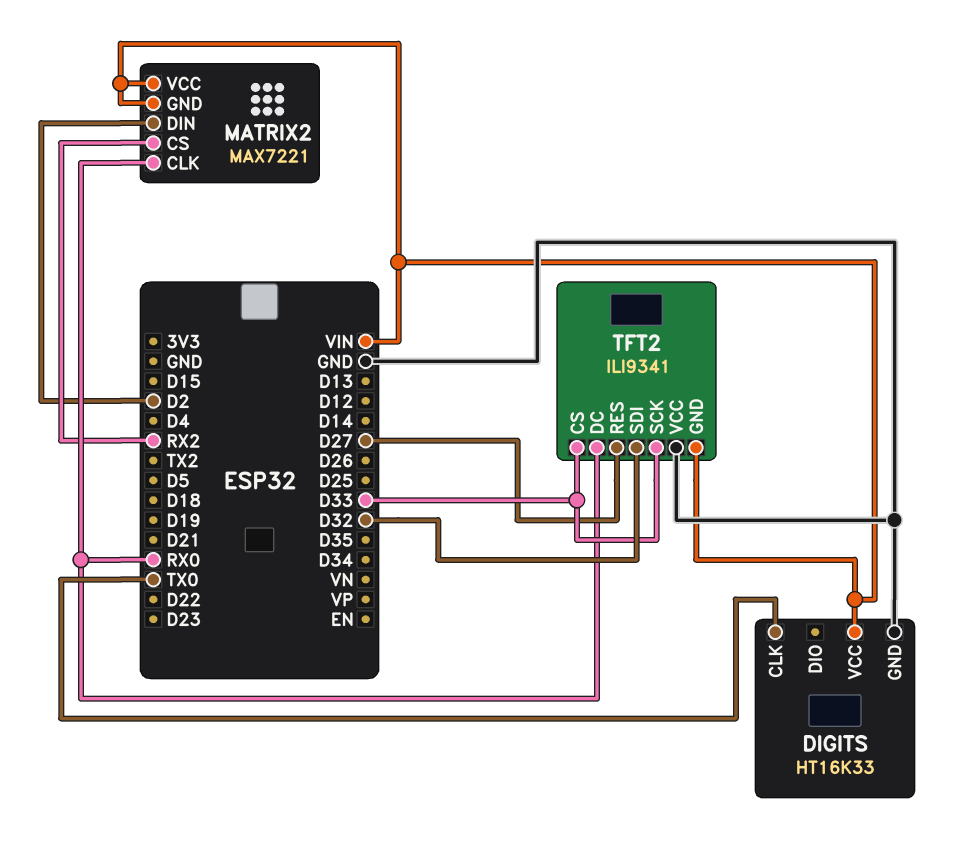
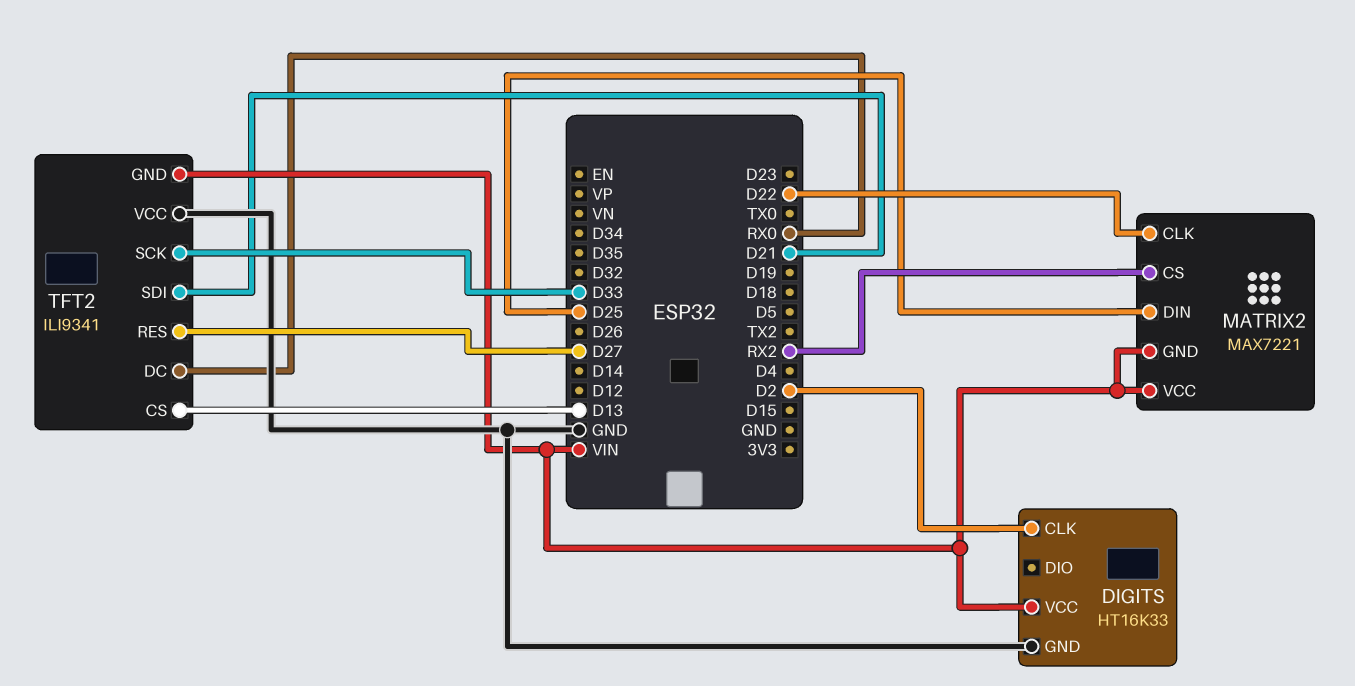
DIGITS pin CLK: TX0 -> D2
MATRIX2 pin CLK: RX0 -> D22
MATRIX2 pin DIN: D2 -> D25
TFT2 pin CS: D33 -> D13
TFT2 pin SDI: D32 -> D21

